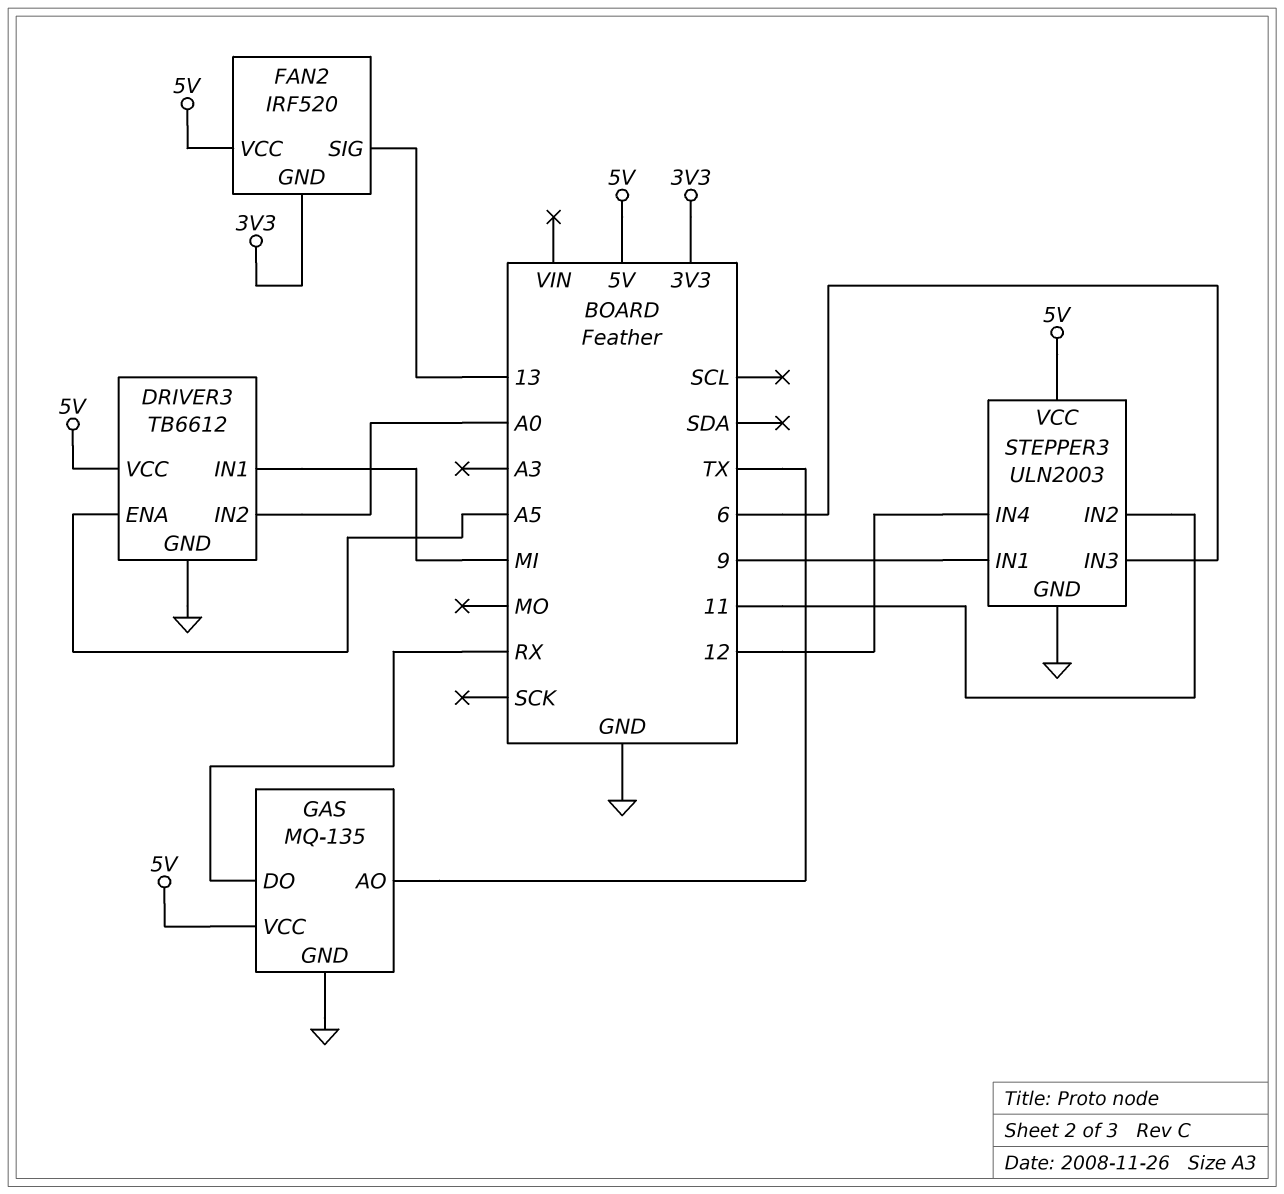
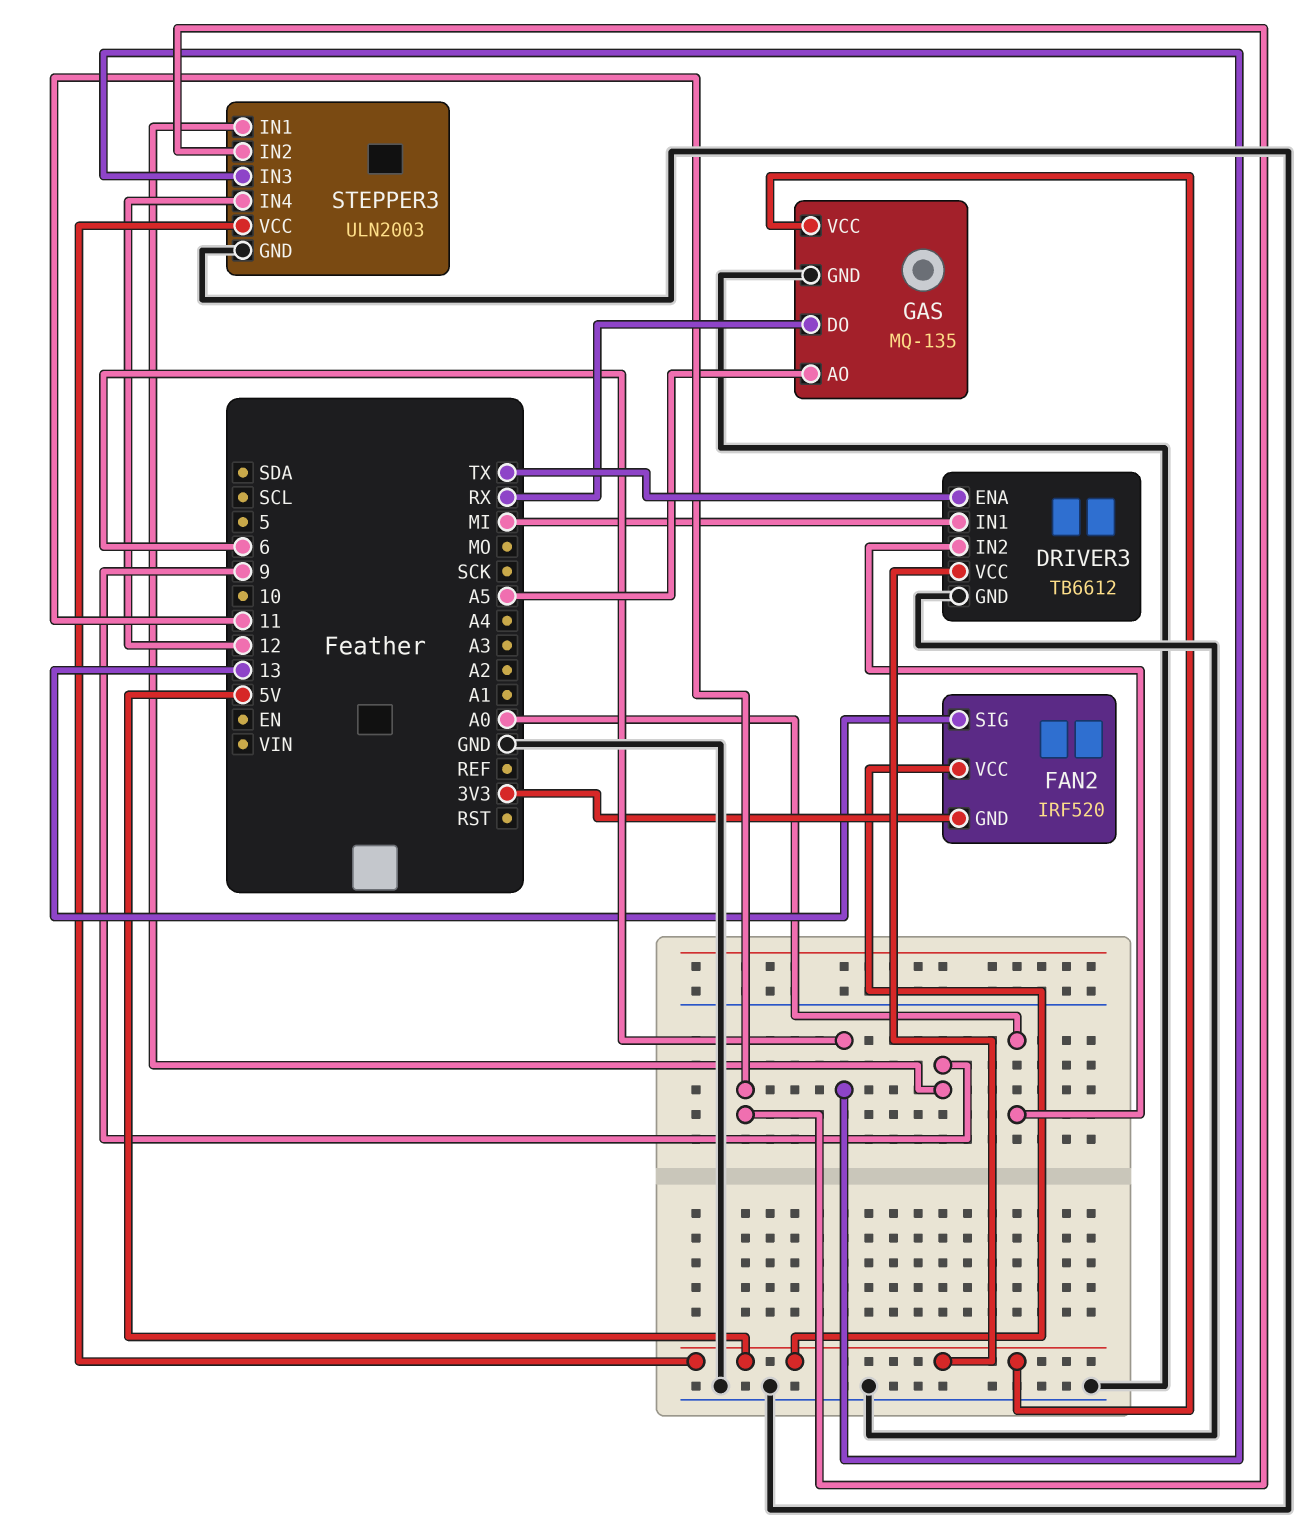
DRIVER3 pin ENA: A5 -> TX
GAS pin AO: TX -> A5

